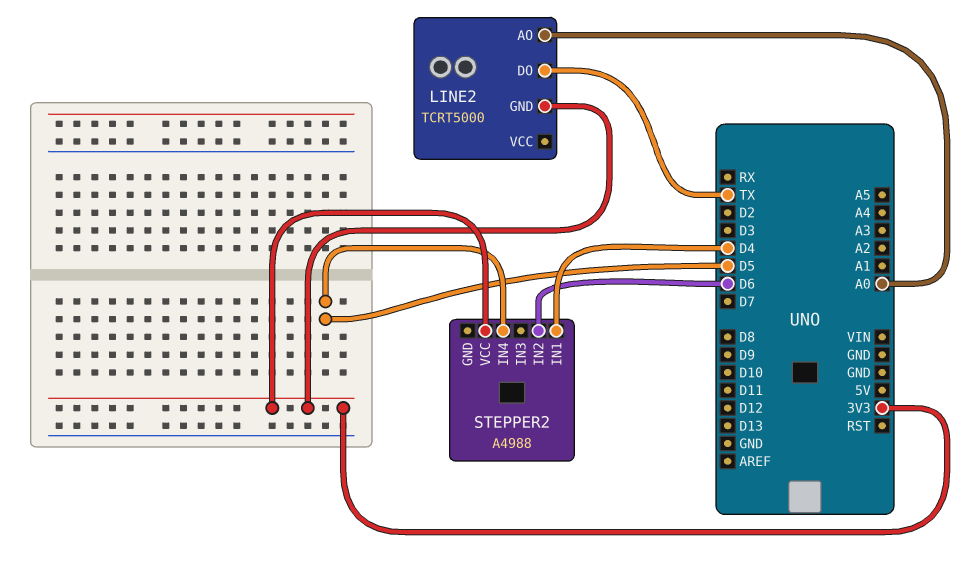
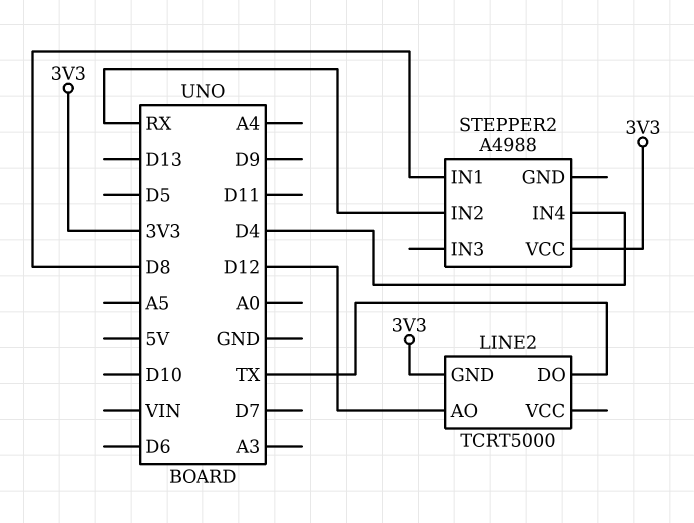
LINE2 pin AO: A0 -> D12
STEPPER2 pin IN1: D4 -> D8
STEPPER2 pin IN2: D6 -> RX
STEPPER2 pin IN4: D5 -> D4

